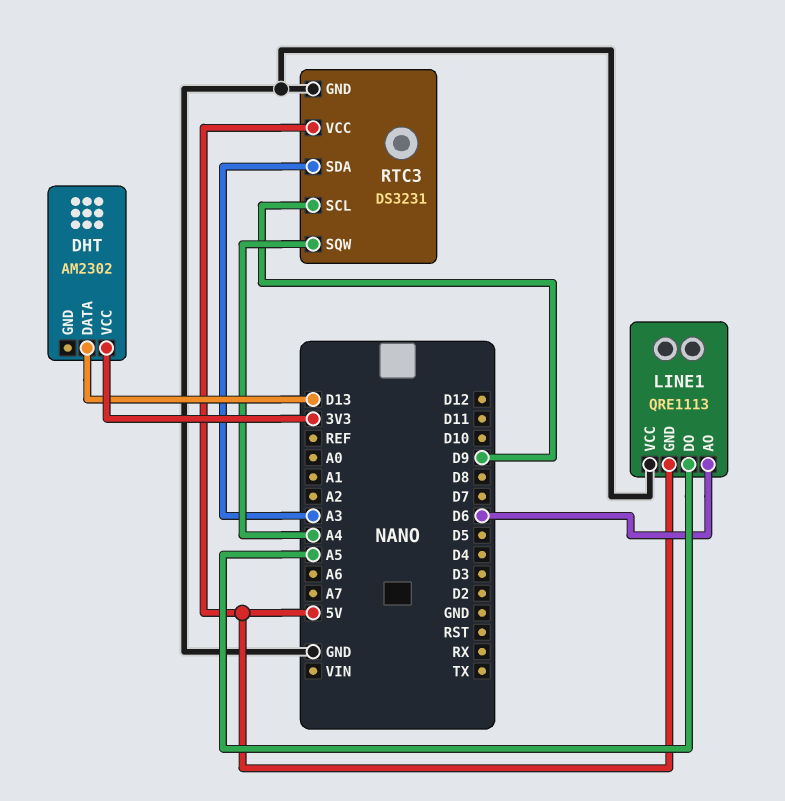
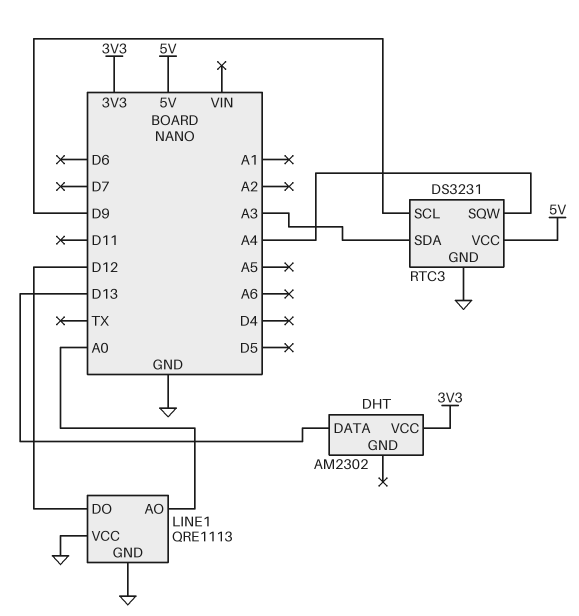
LINE1 pin AO: D6 -> A0
LINE1 pin DO: A5 -> D12
LINE1 pin GND: 5V -> GND

